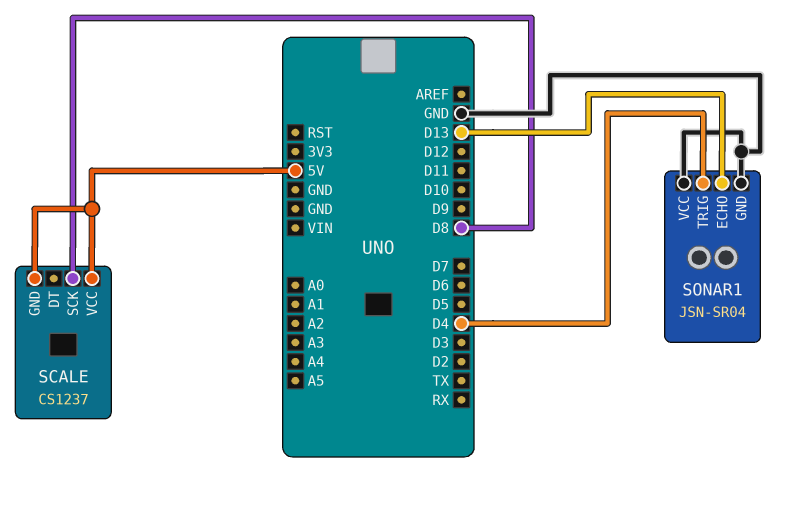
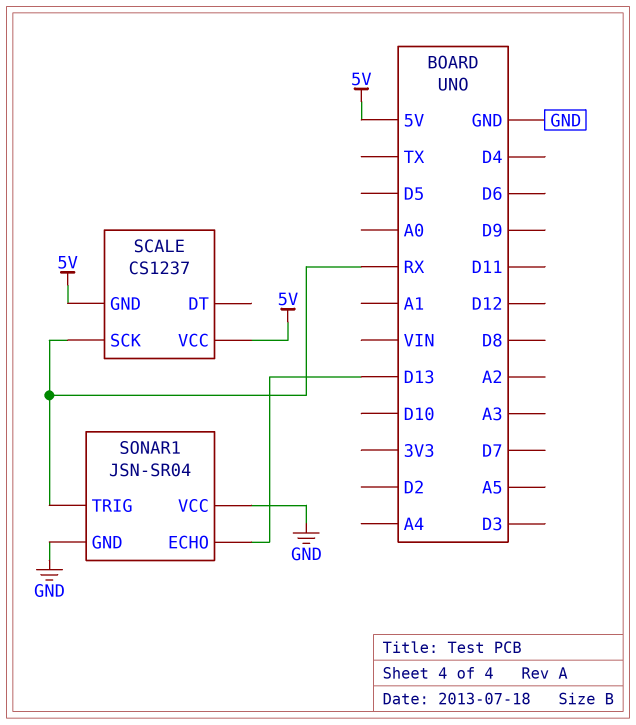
SCALE pin SCK: D8 -> RX
SONAR1 pin TRIG: D4 -> RX

